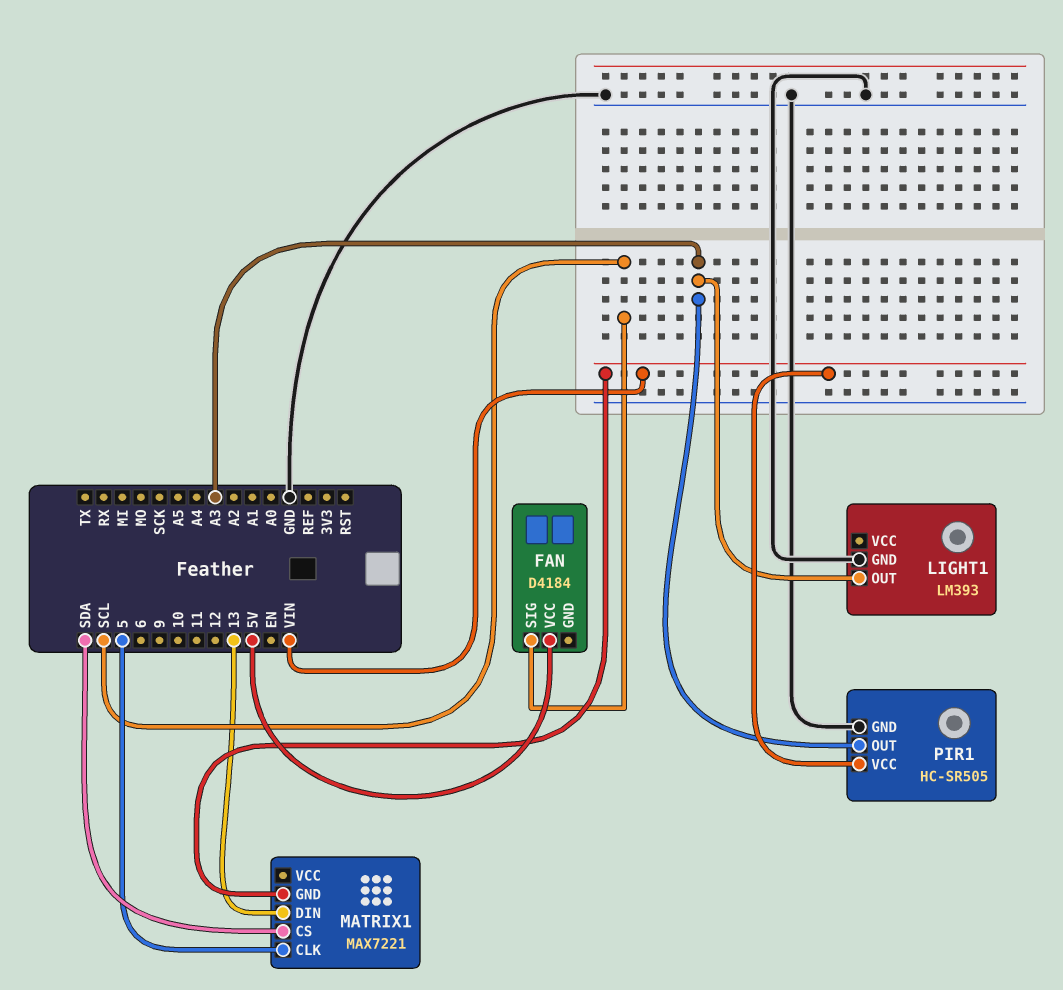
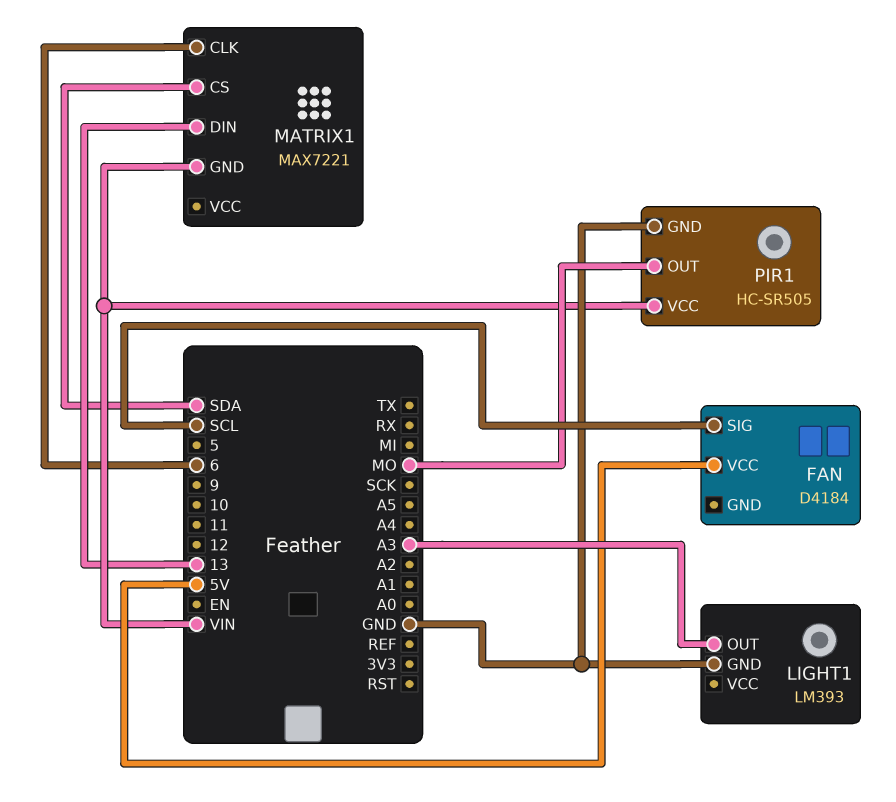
MATRIX1 pin CLK: 5 -> 6
PIR1 pin OUT: A3 -> MO

